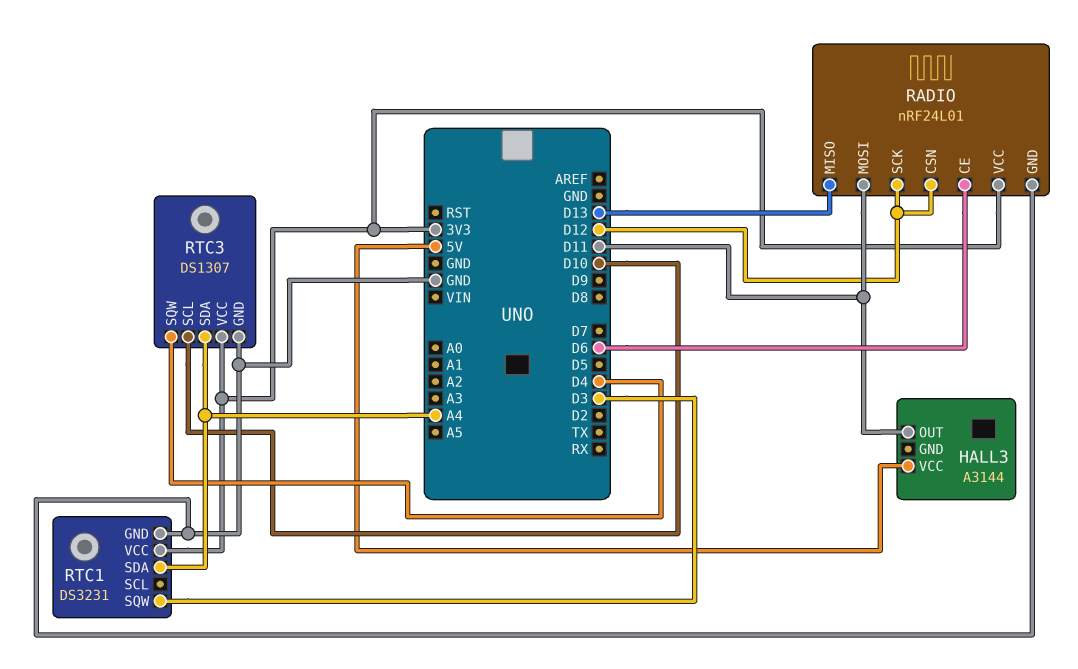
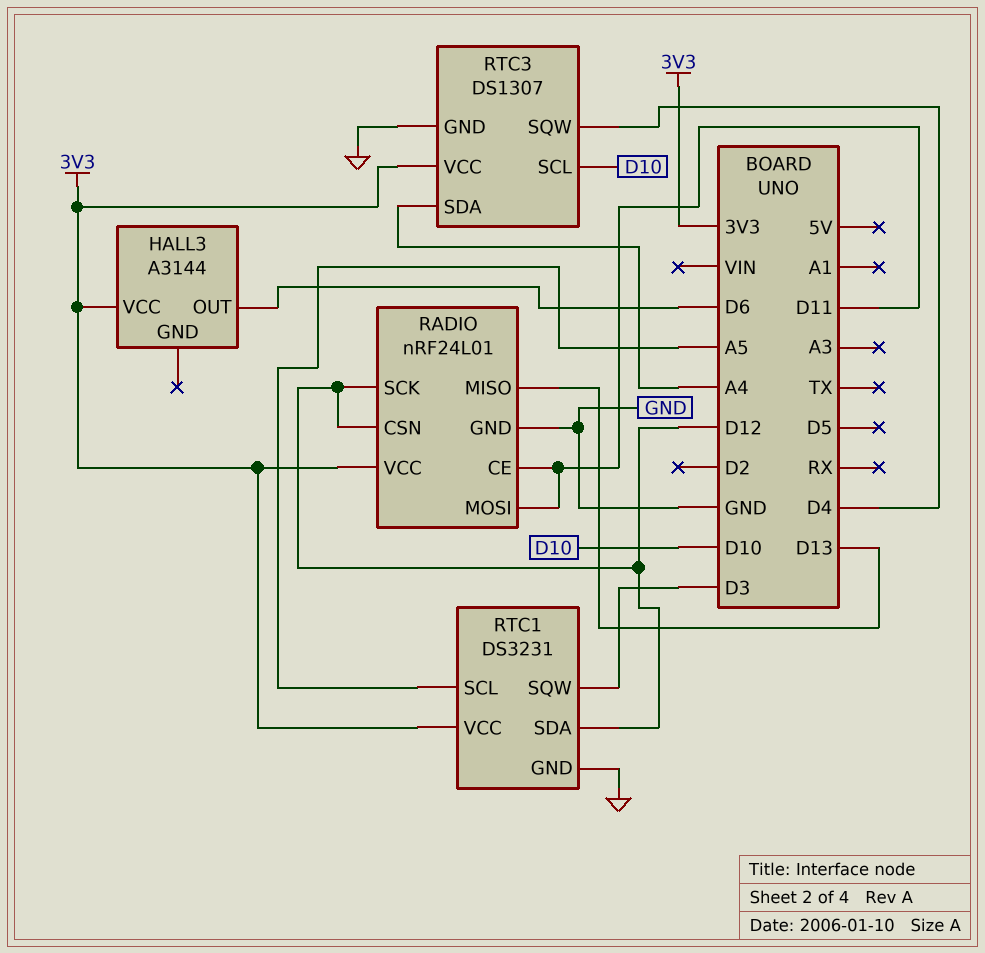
HALL3 pin OUT: D11 -> D6
HALL3 pin VCC: 5V -> 3V3
RADIO pin CE: D6 -> D11
RTC1 pin SCL: none -> A5
RTC1 pin SDA: A4 -> D12

